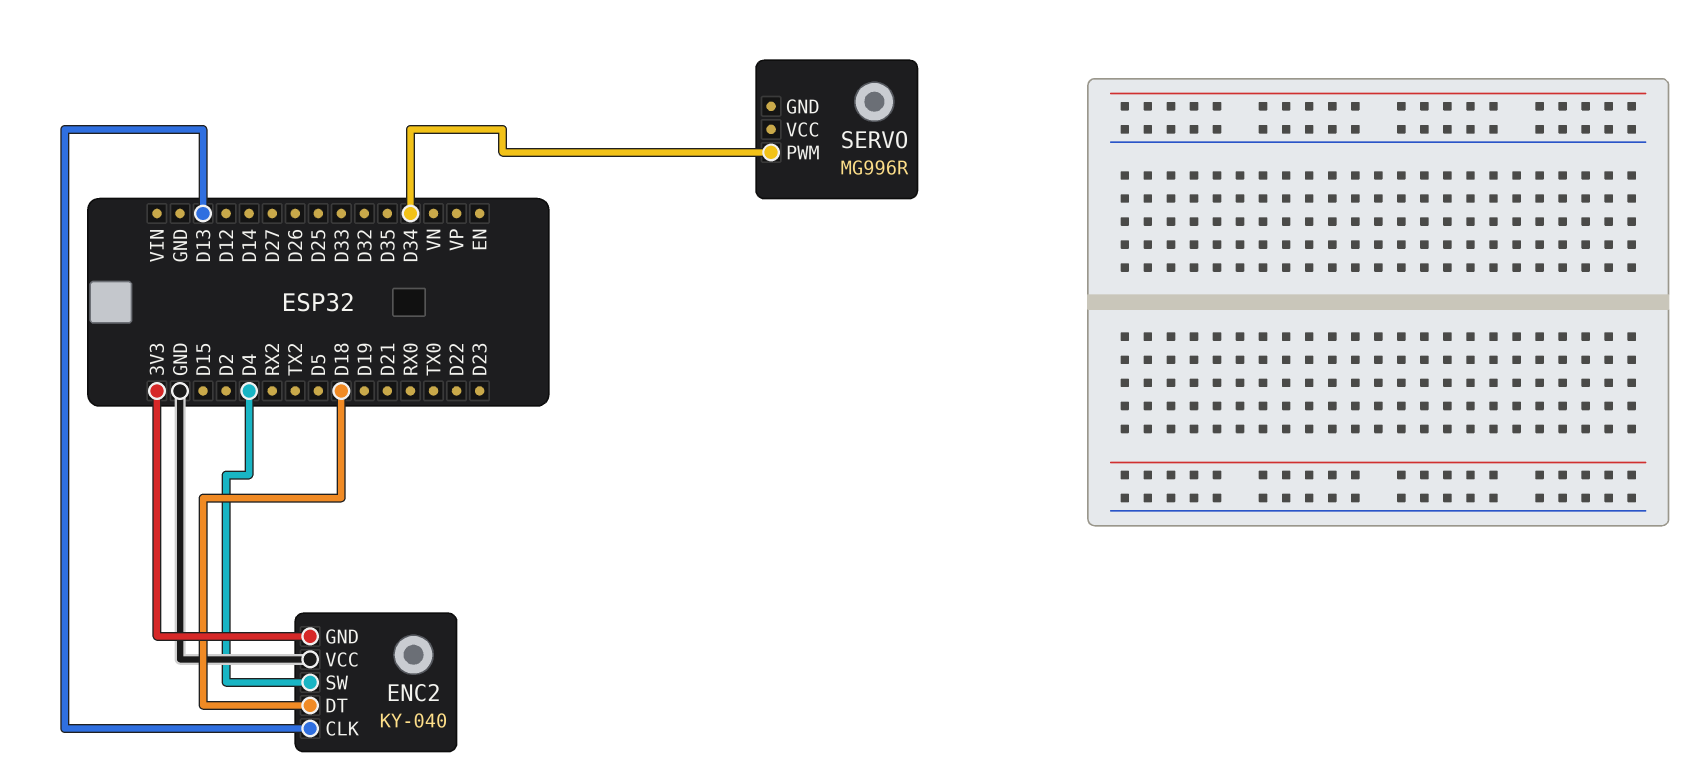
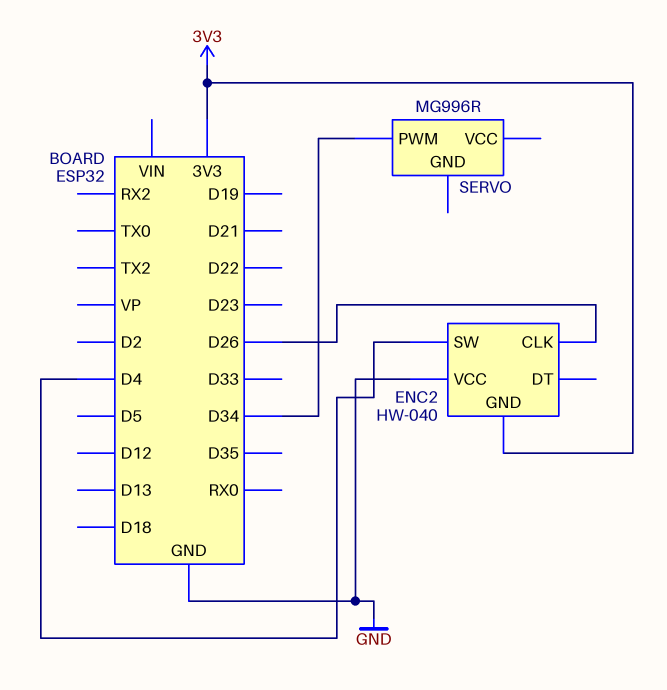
ENC2: KY-040 -> HW-040
ENC2 pin CLK: D13 -> D26
ENC2 pin DT: D18 -> none

